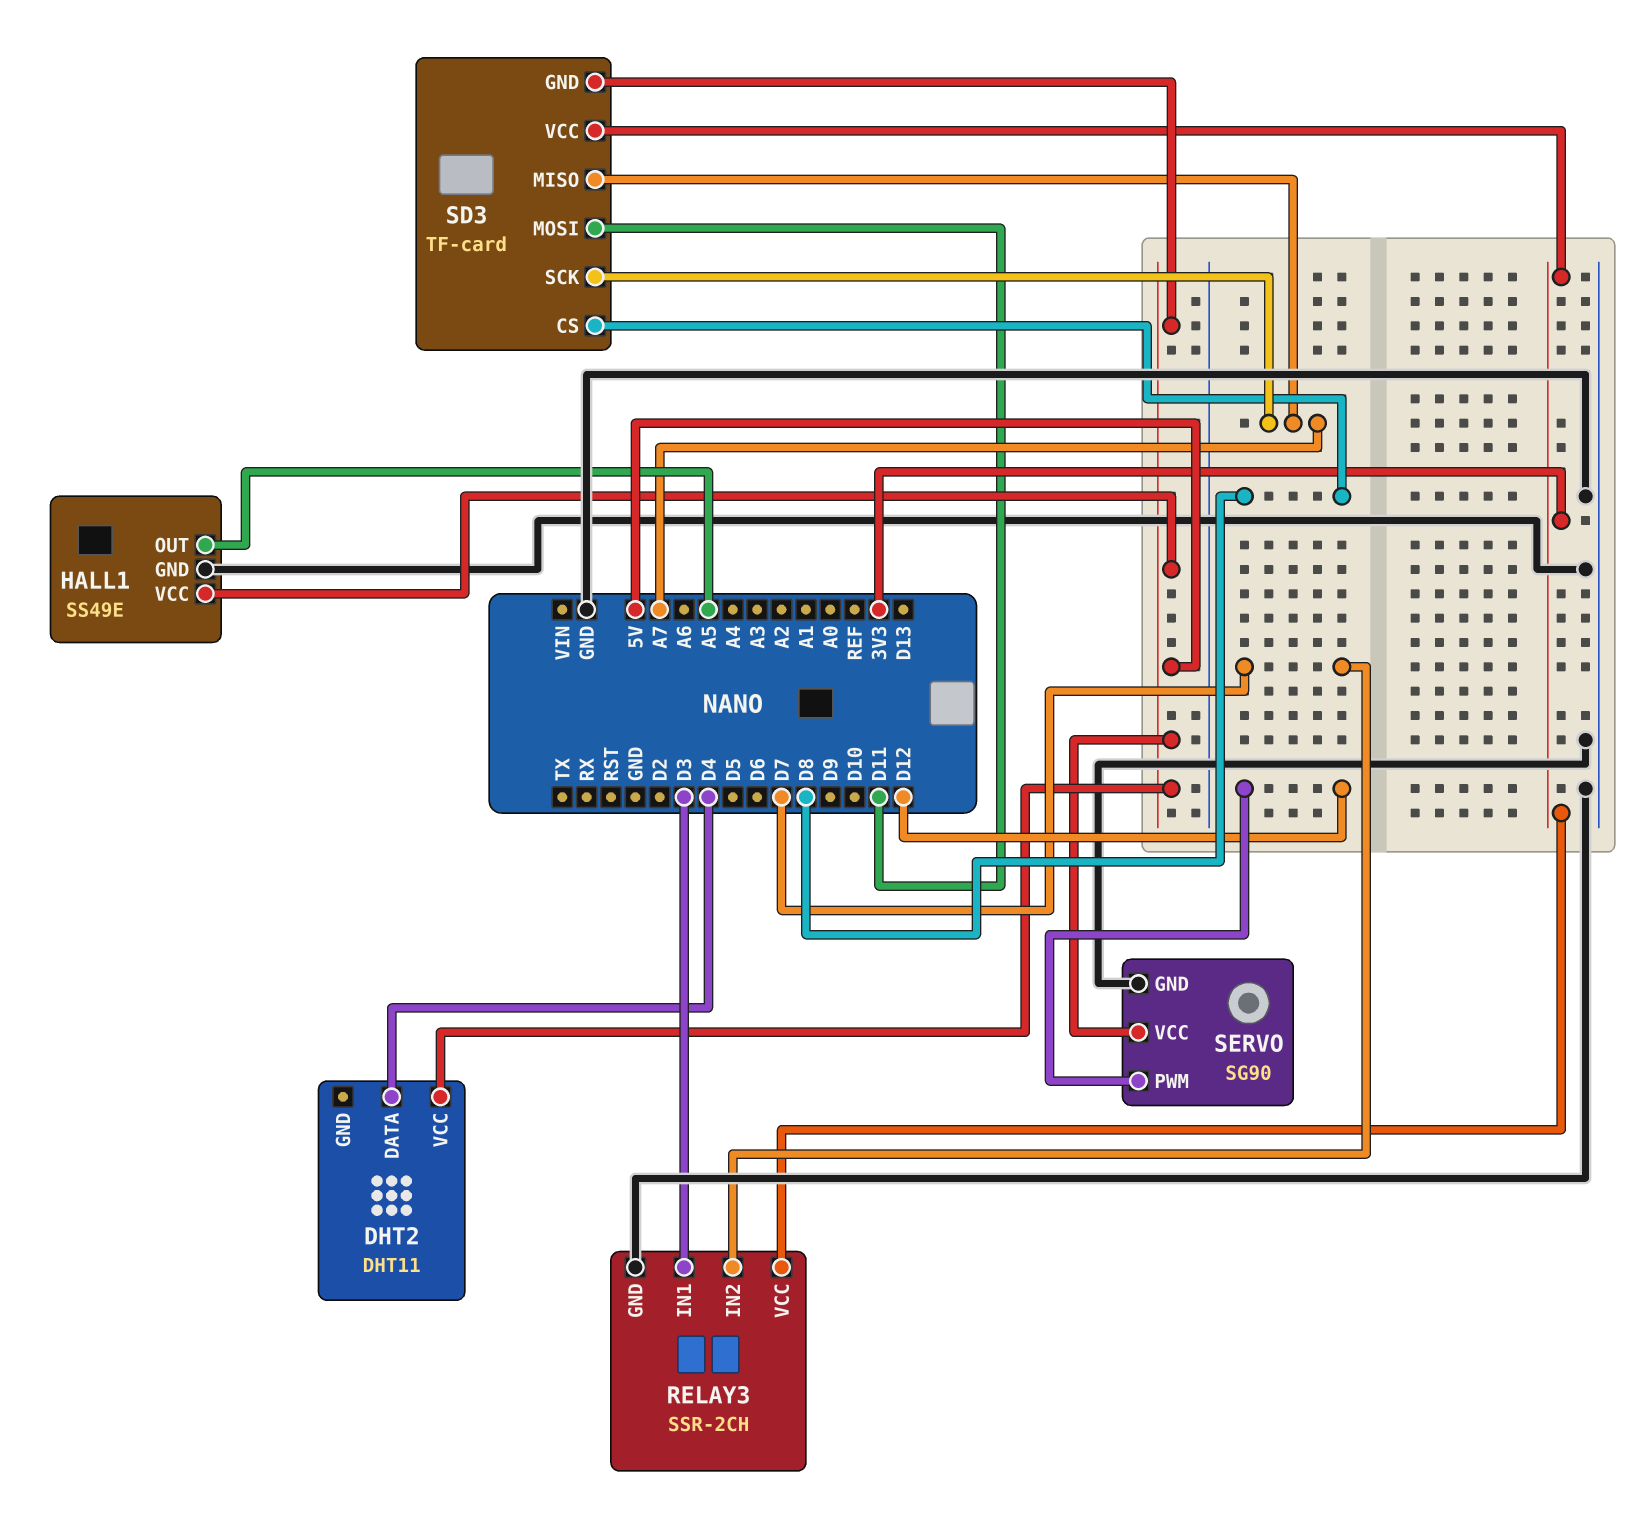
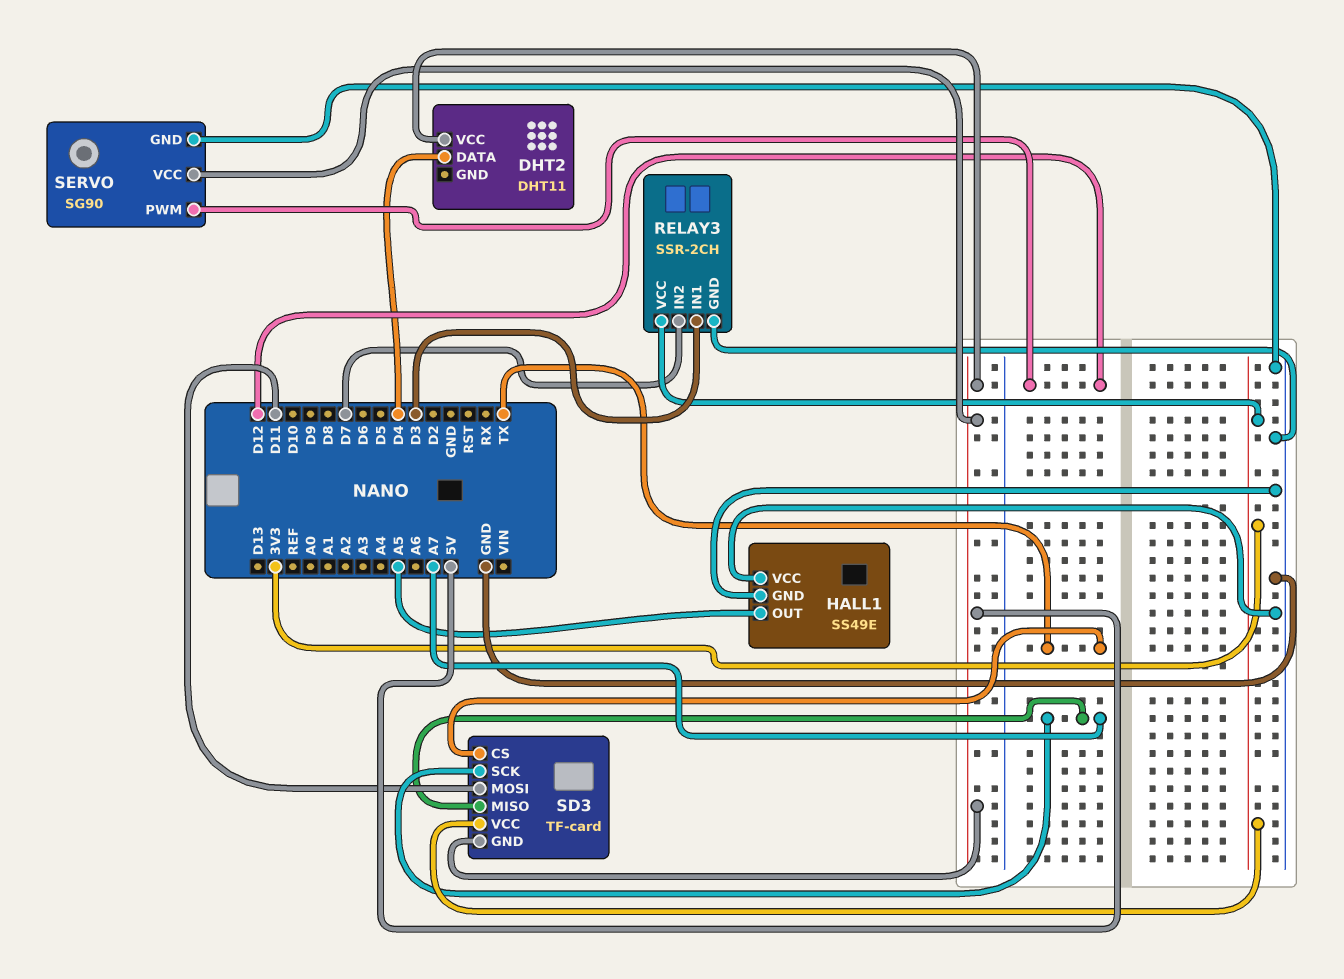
HALL1 pin VCC: 5V -> GND
SD3 pin CS: D8 -> TX

